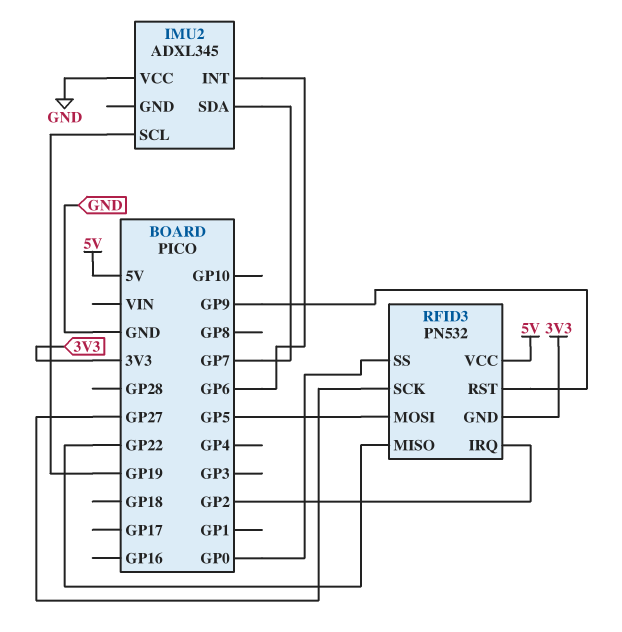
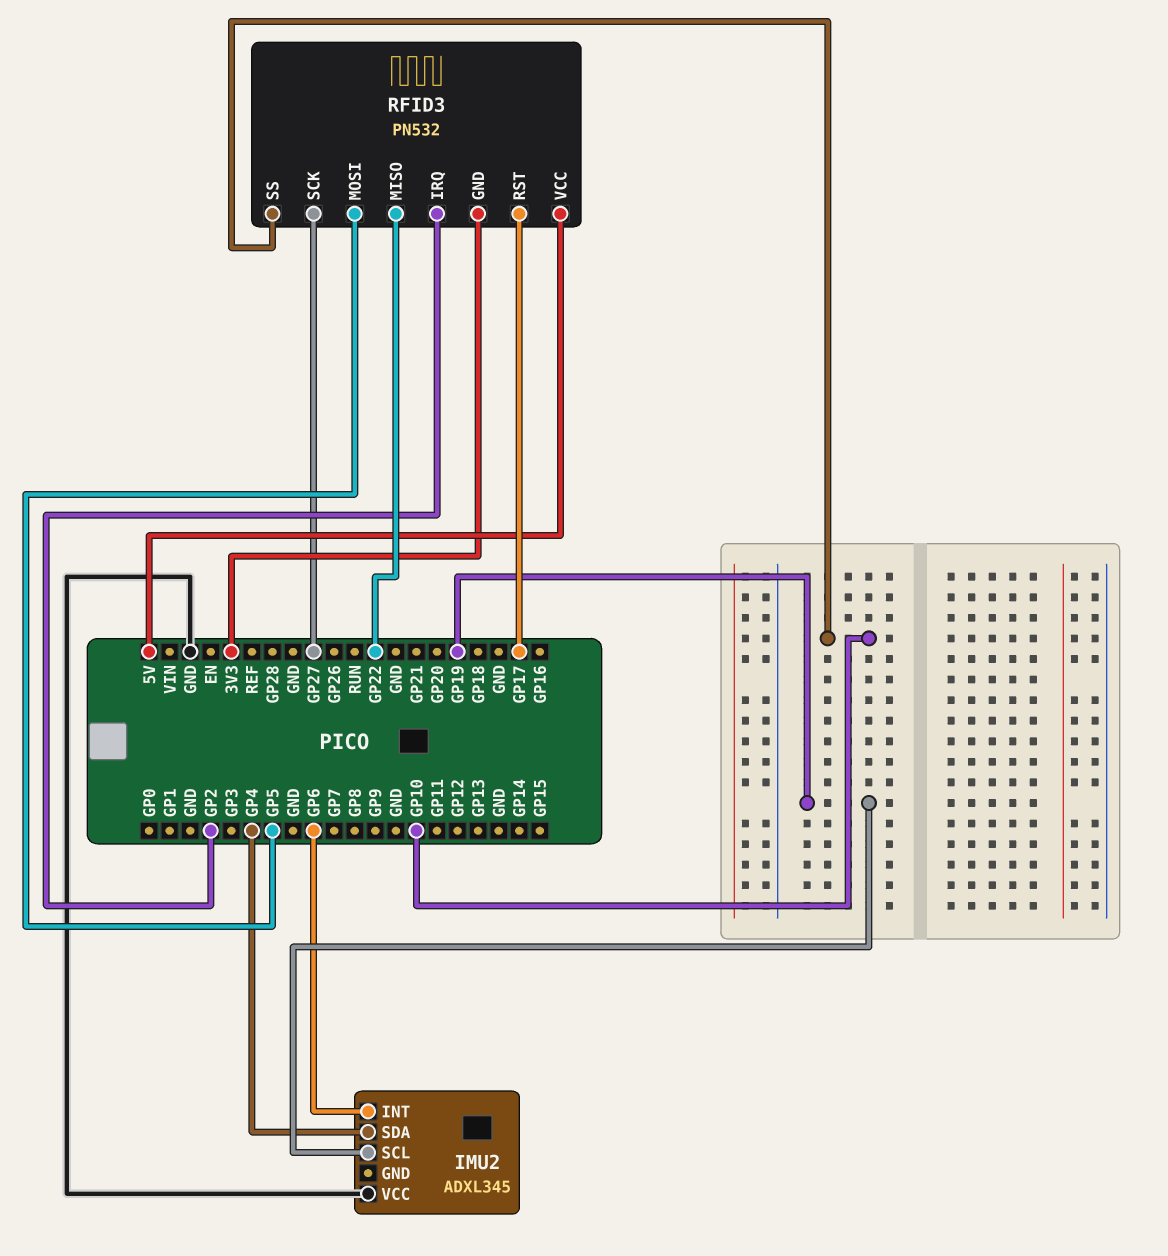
IMU2 pin SDA: GP7 -> GP4
RFID3 pin RST: GP9 -> GP17
RFID3 pin SS: GP0 -> GP10

